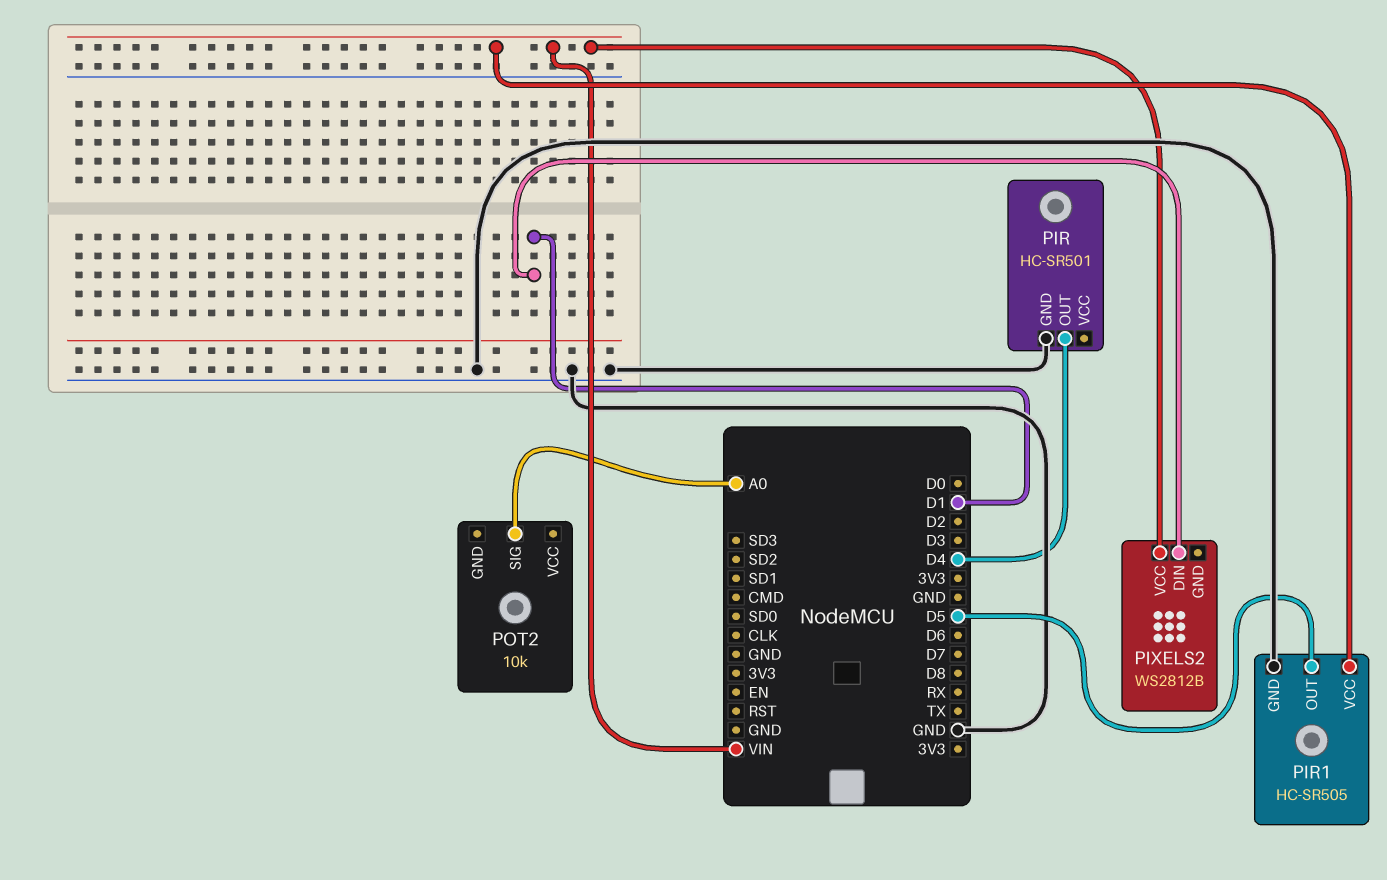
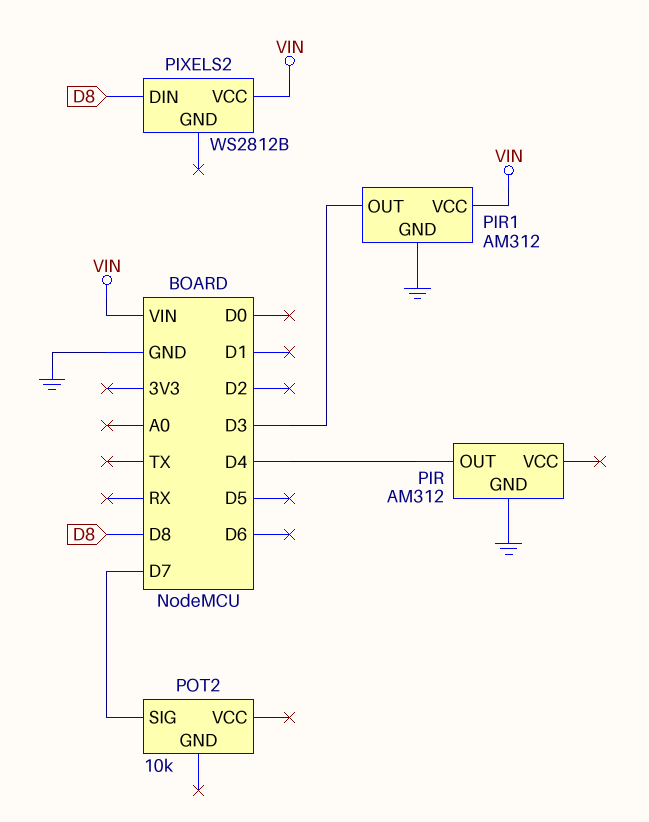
PIR: HC-SR501 -> AM312
PIR1: HC-SR505 -> AM312
PIR1 pin OUT: D5 -> D3
PIXELS2 pin DIN: D1 -> D8
POT2 pin SIG: A0 -> D7

